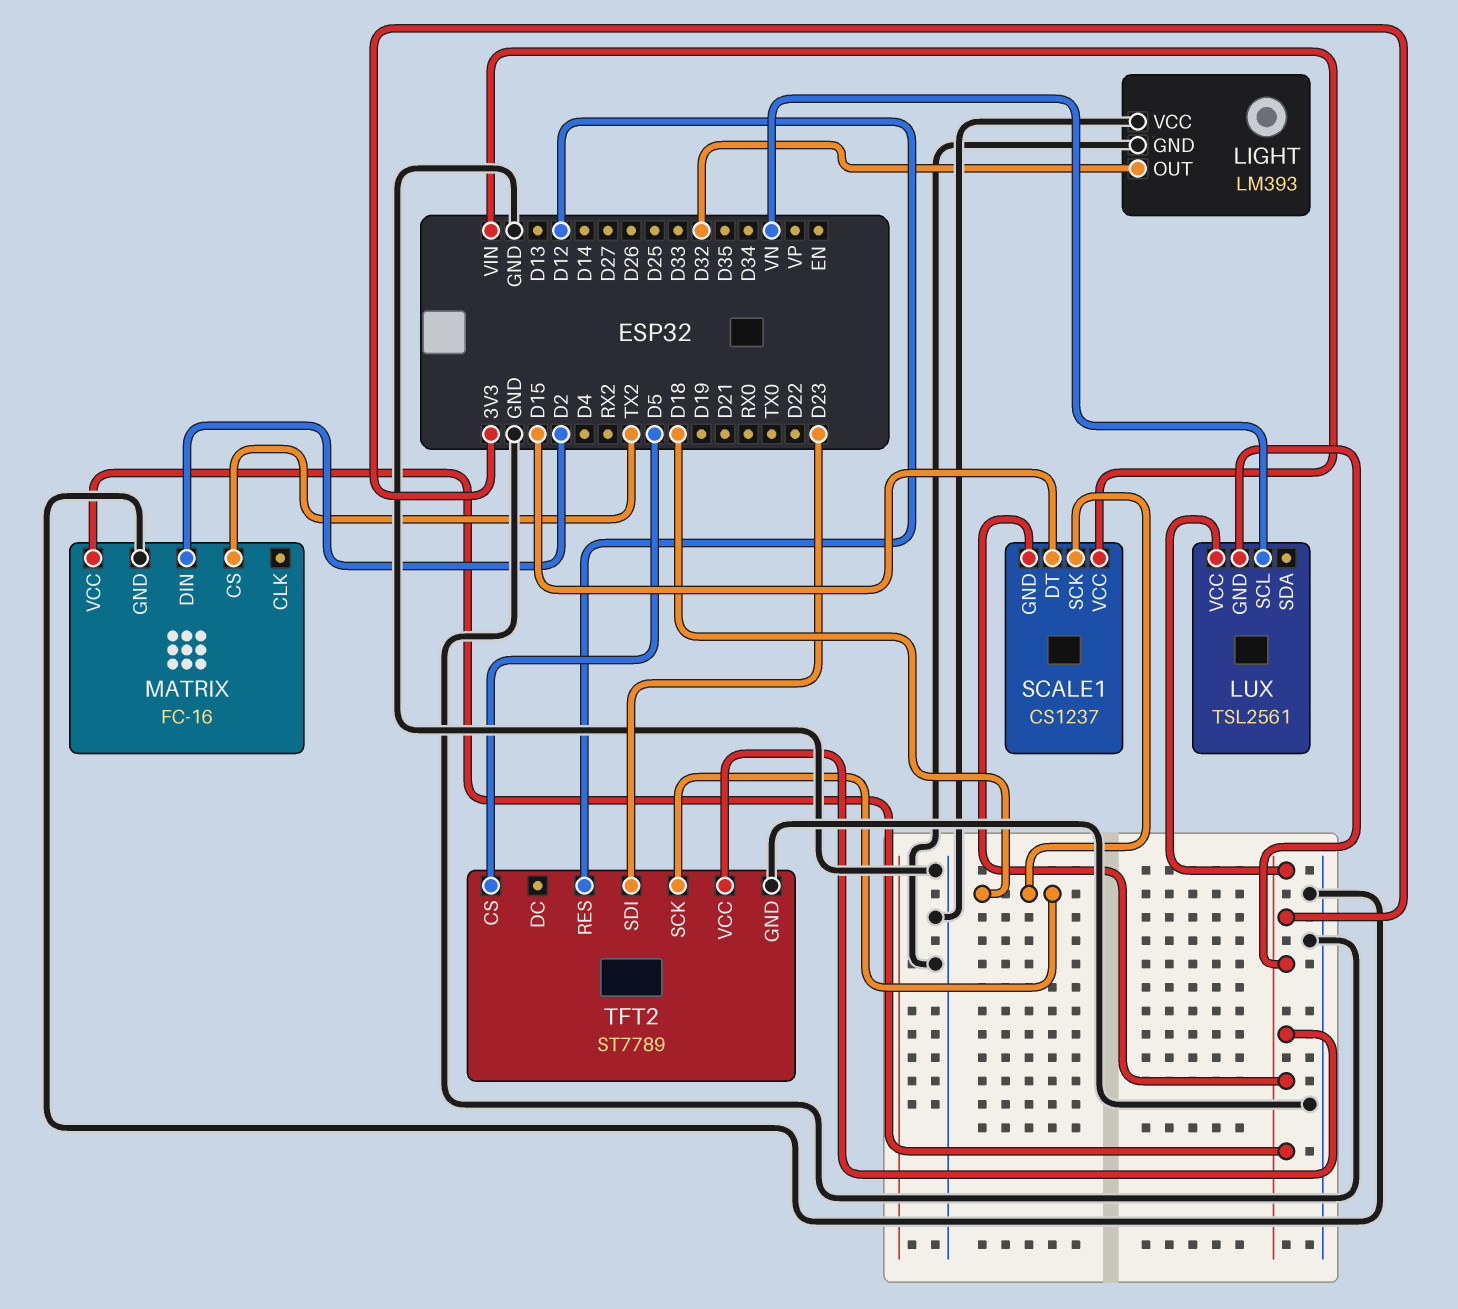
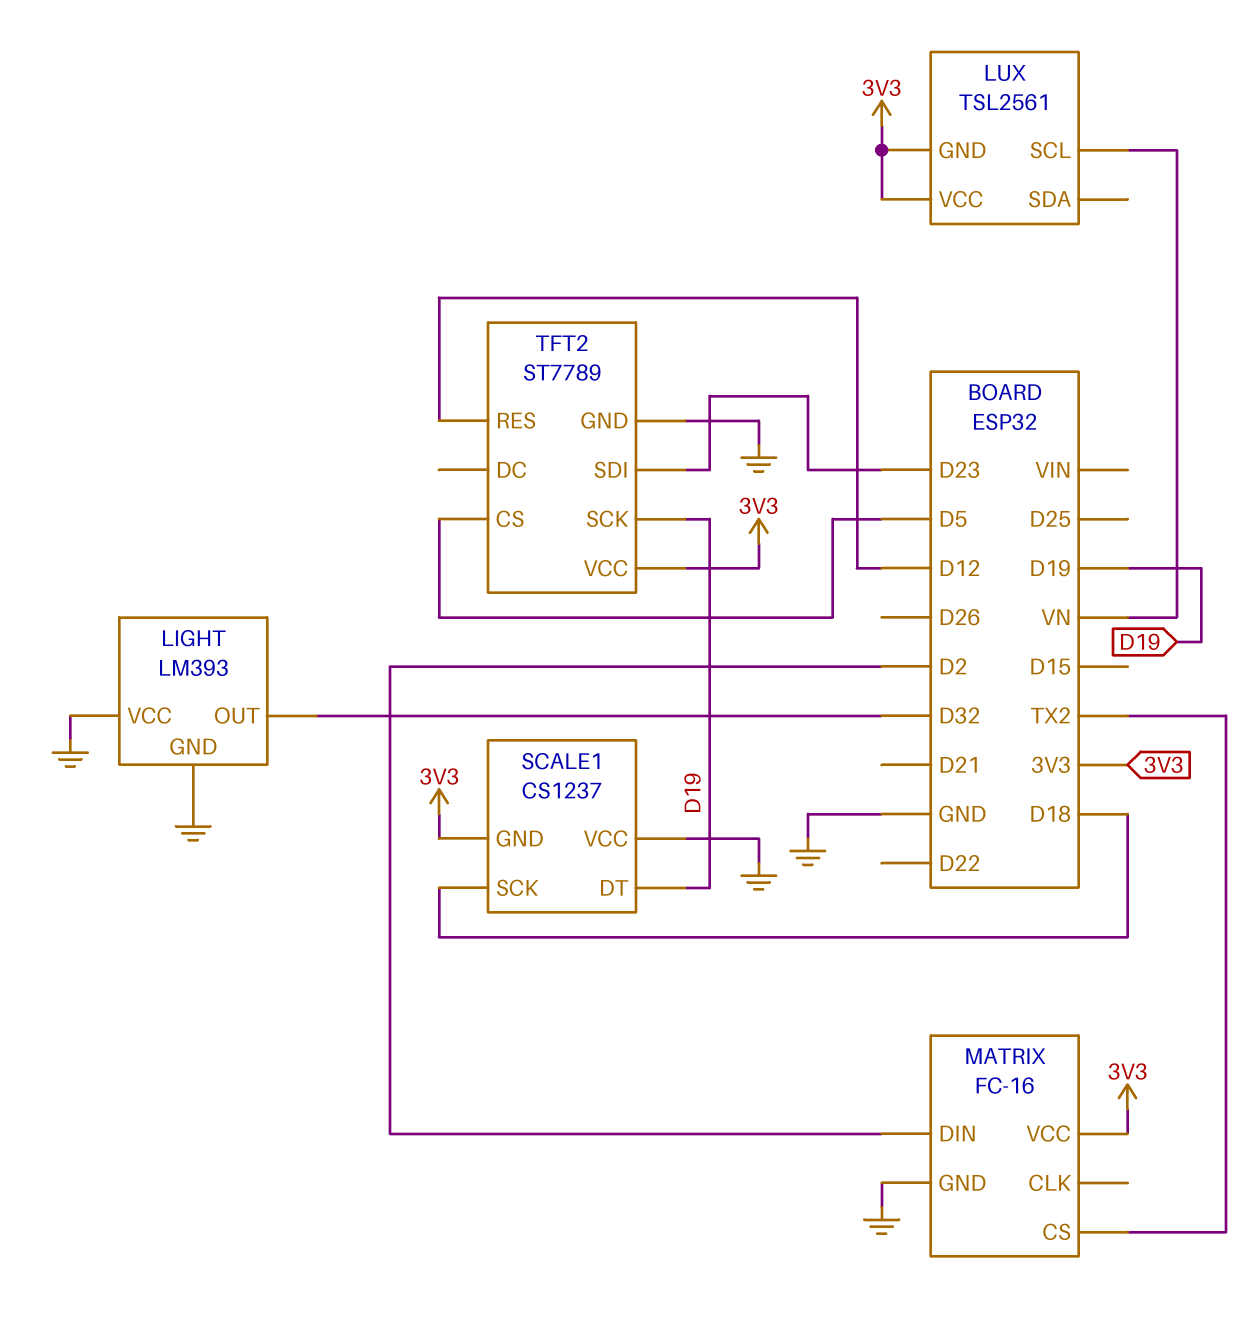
SCALE1 pin DT: D15 -> D19
SCALE1 pin VCC: VIN -> GND
TFT2 pin SCK: D18 -> D19

